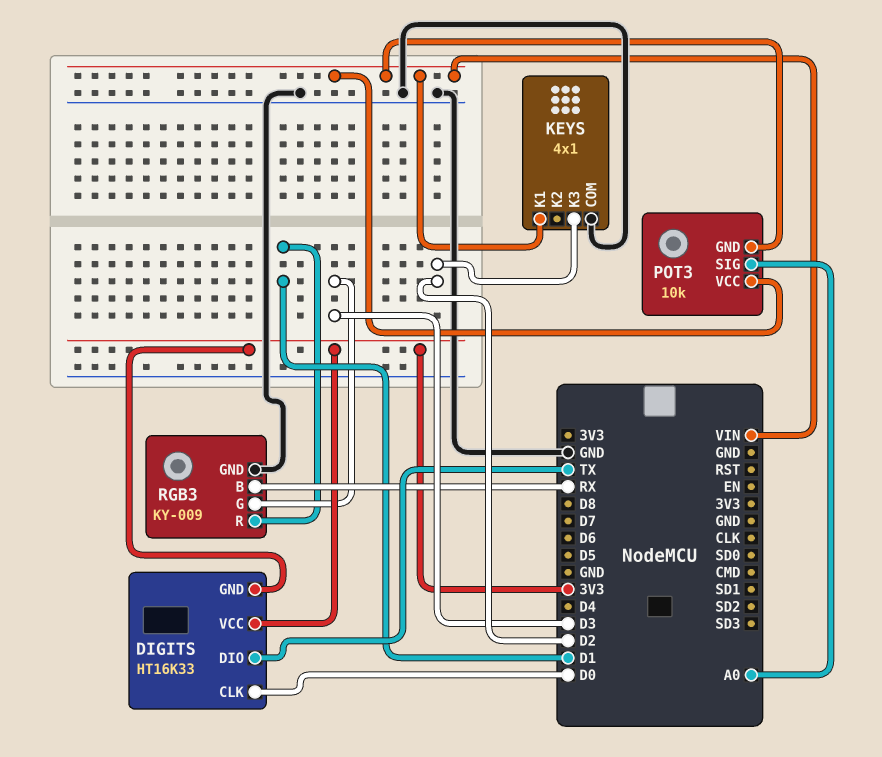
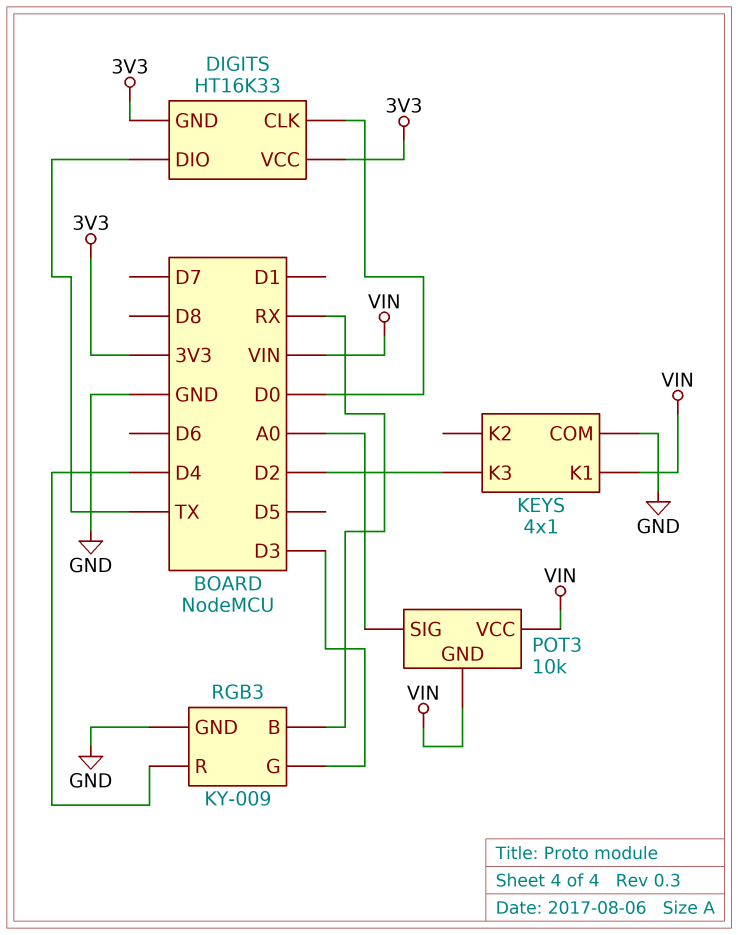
RGB3 pin R: D1 -> D4

